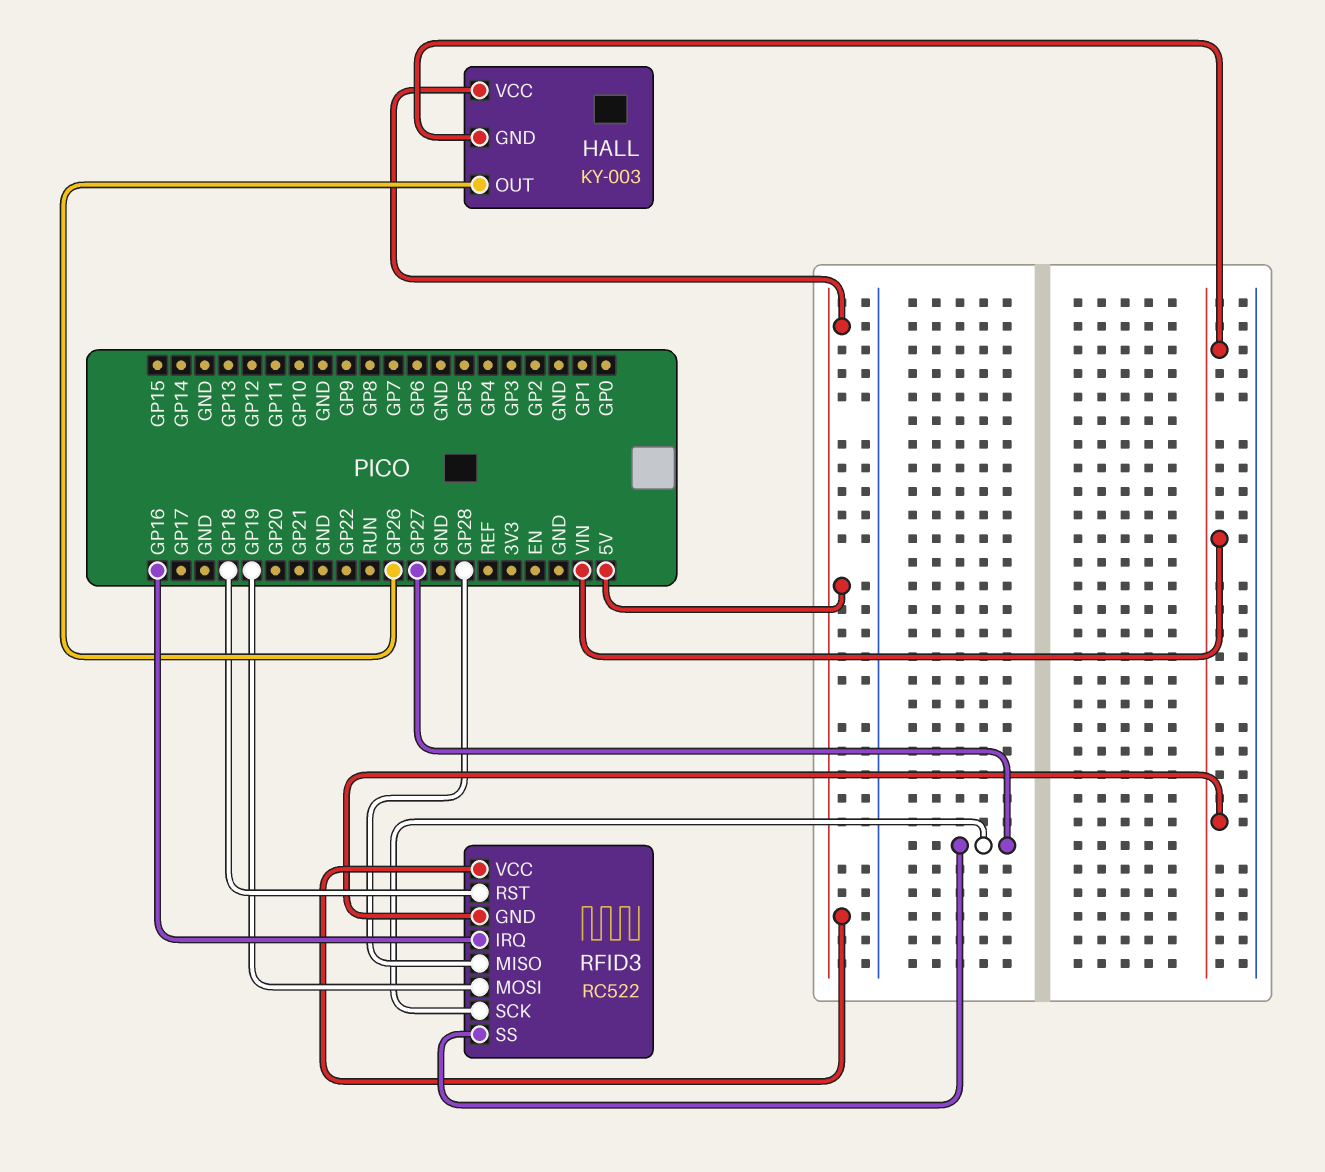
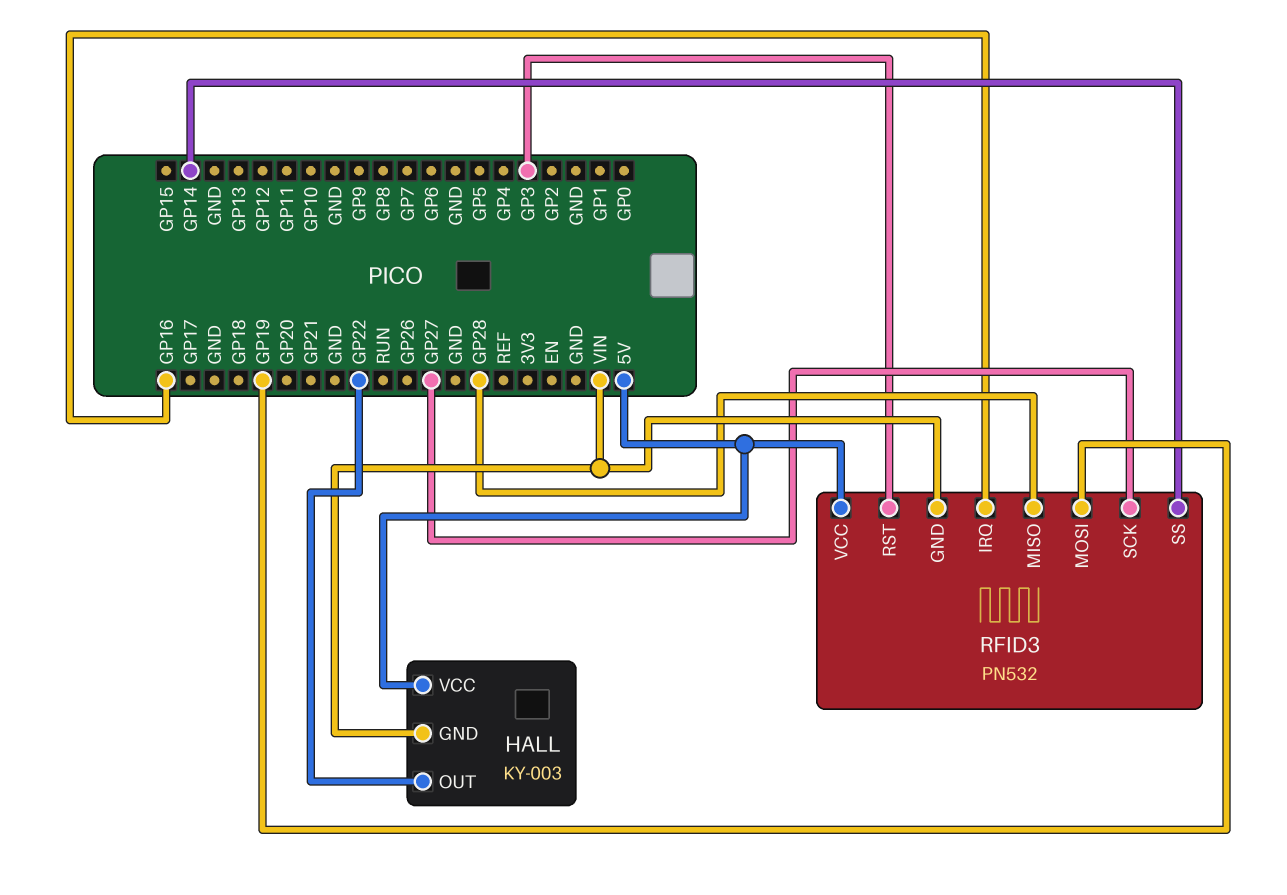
HALL pin OUT: GP26 -> GP22
RFID3: RC522 -> PN532
RFID3 pin RST: GP18 -> GP3
RFID3 pin SS: GP27 -> GP14

